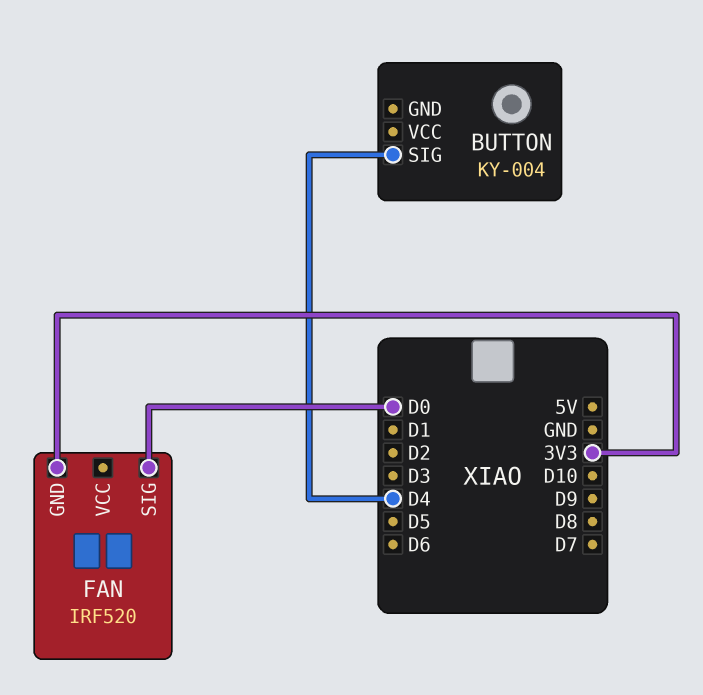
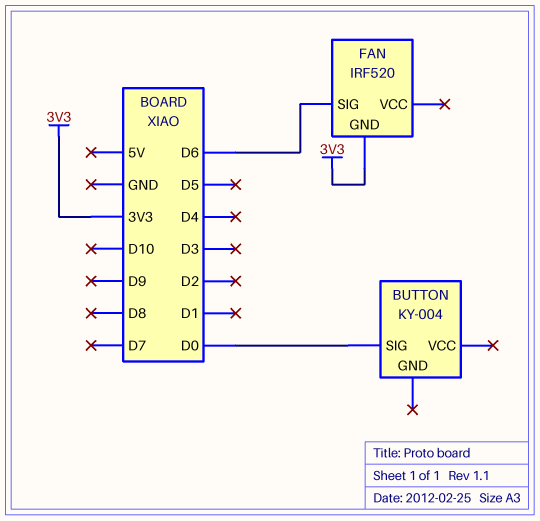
BUTTON pin SIG: D4 -> D0
FAN pin SIG: D0 -> D6

